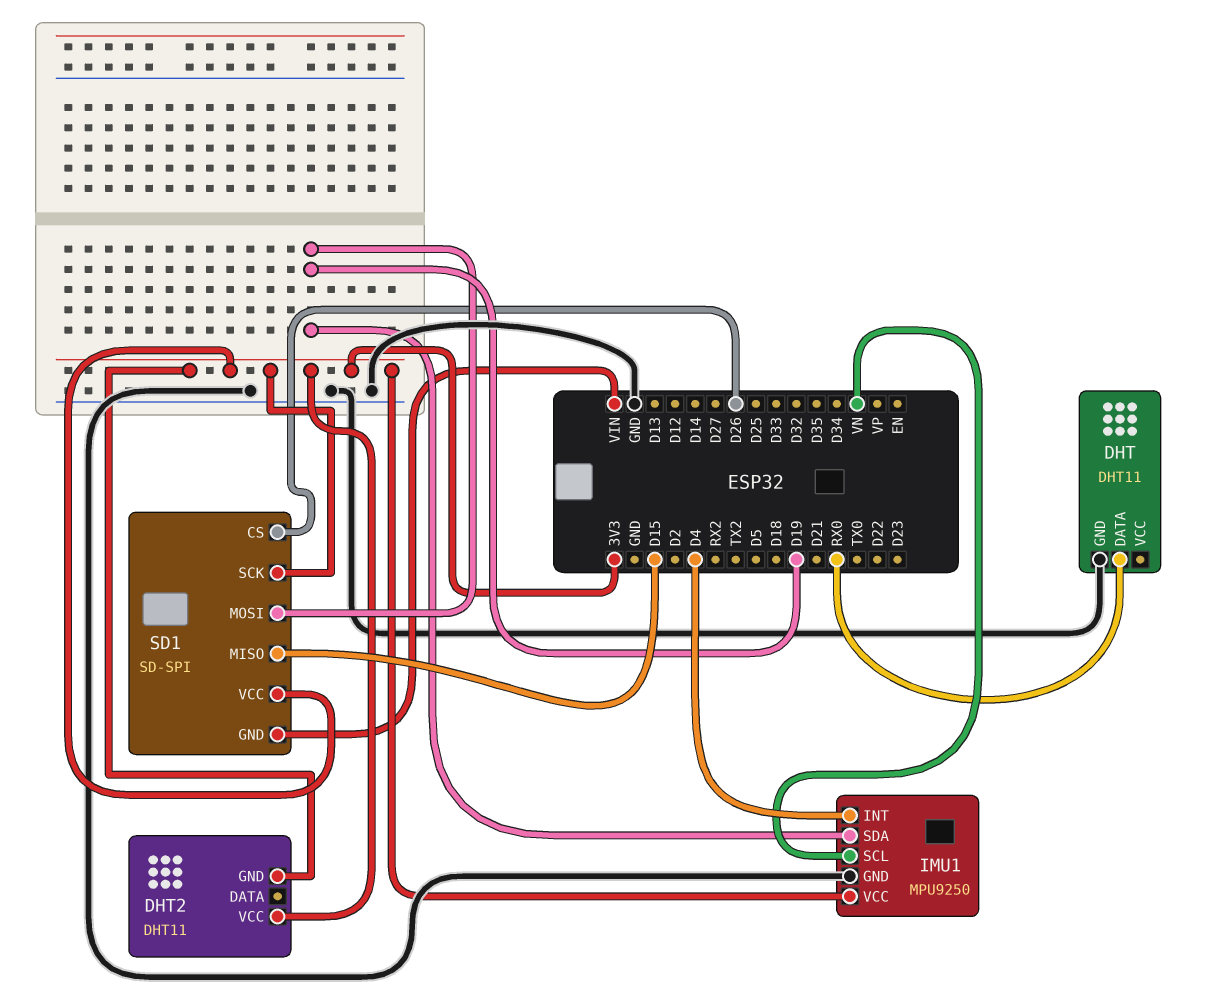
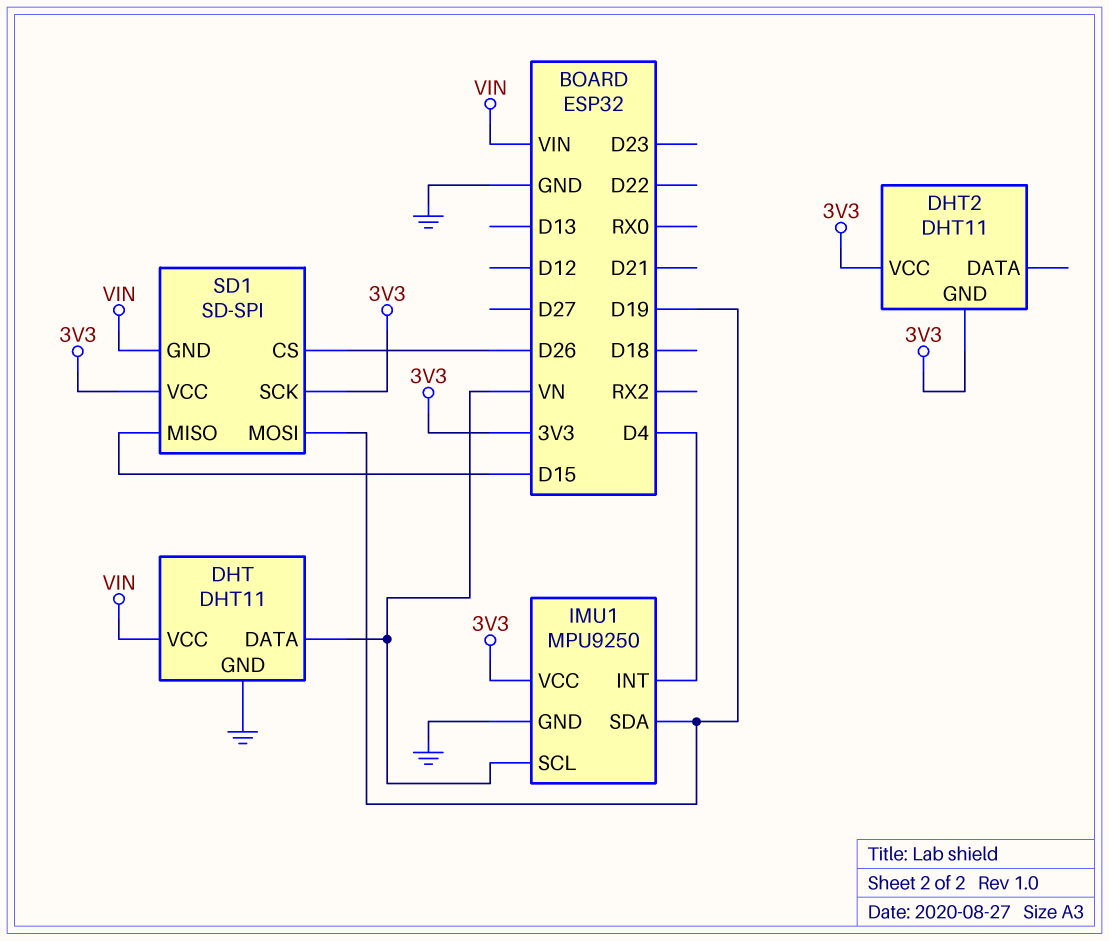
DHT pin DATA: RX0 -> VN
DHT pin VCC: none -> VIN

